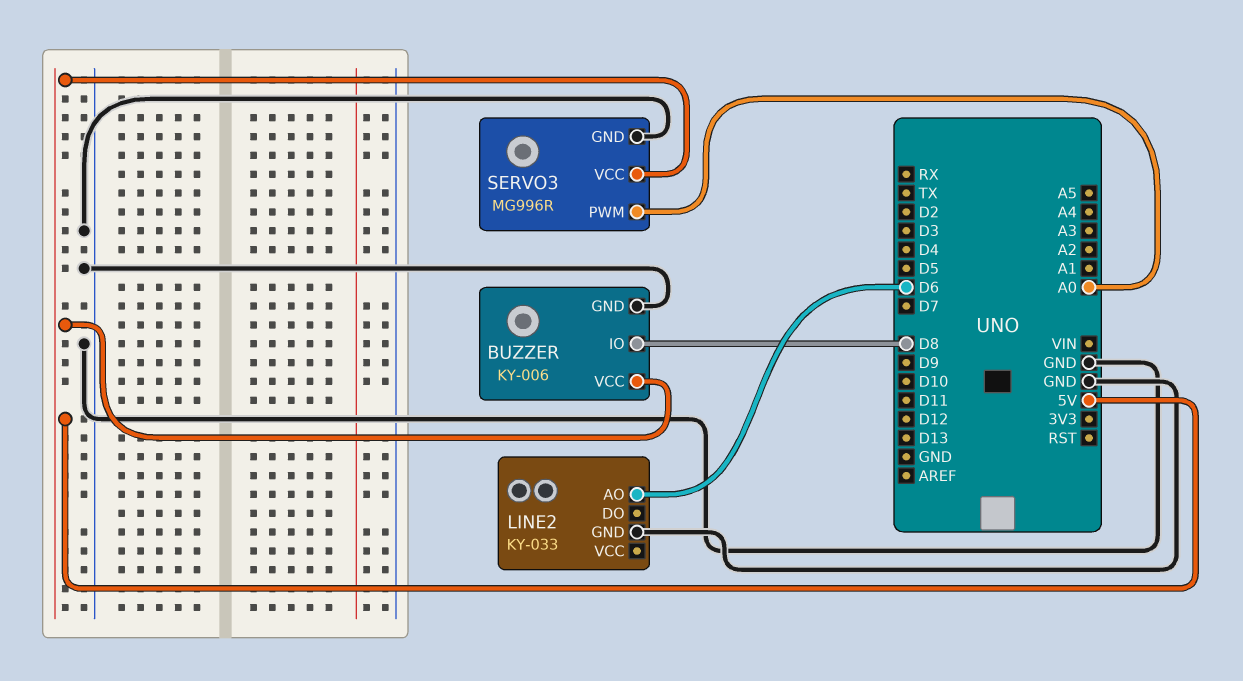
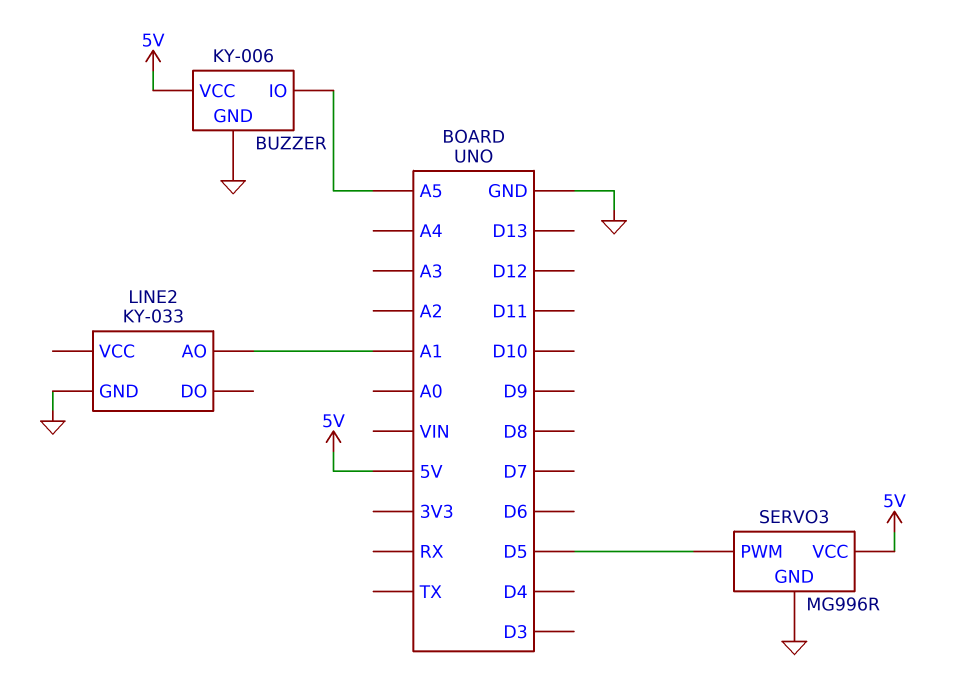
BUZZER pin IO: D8 -> A5
LINE2 pin AO: D6 -> A1
SERVO3 pin PWM: A0 -> D5

